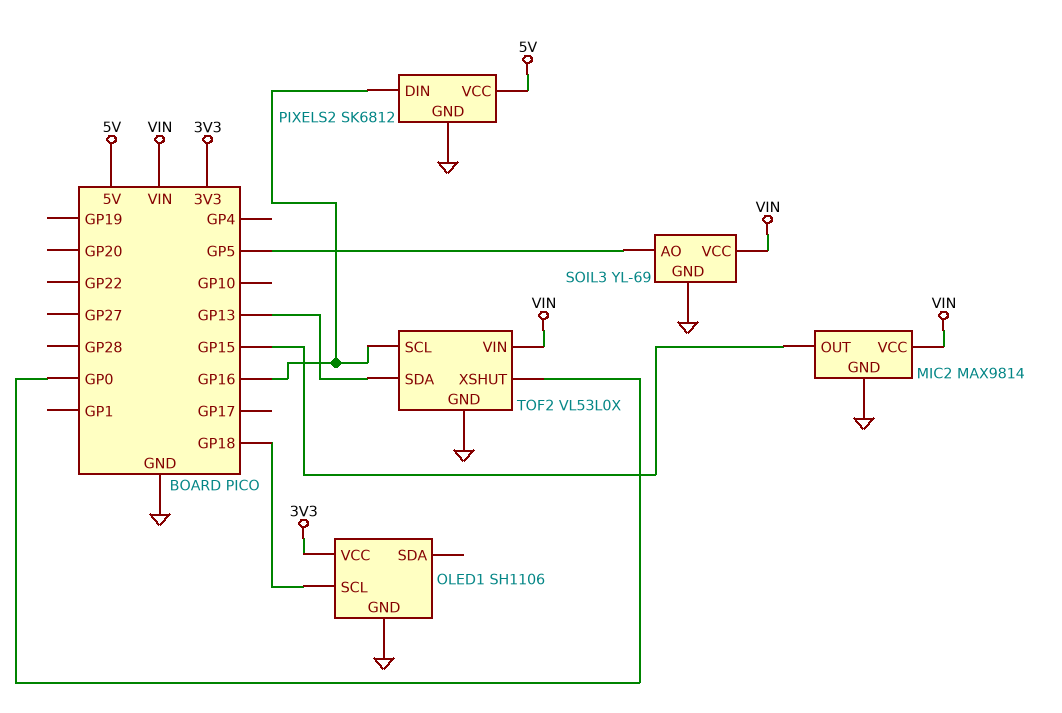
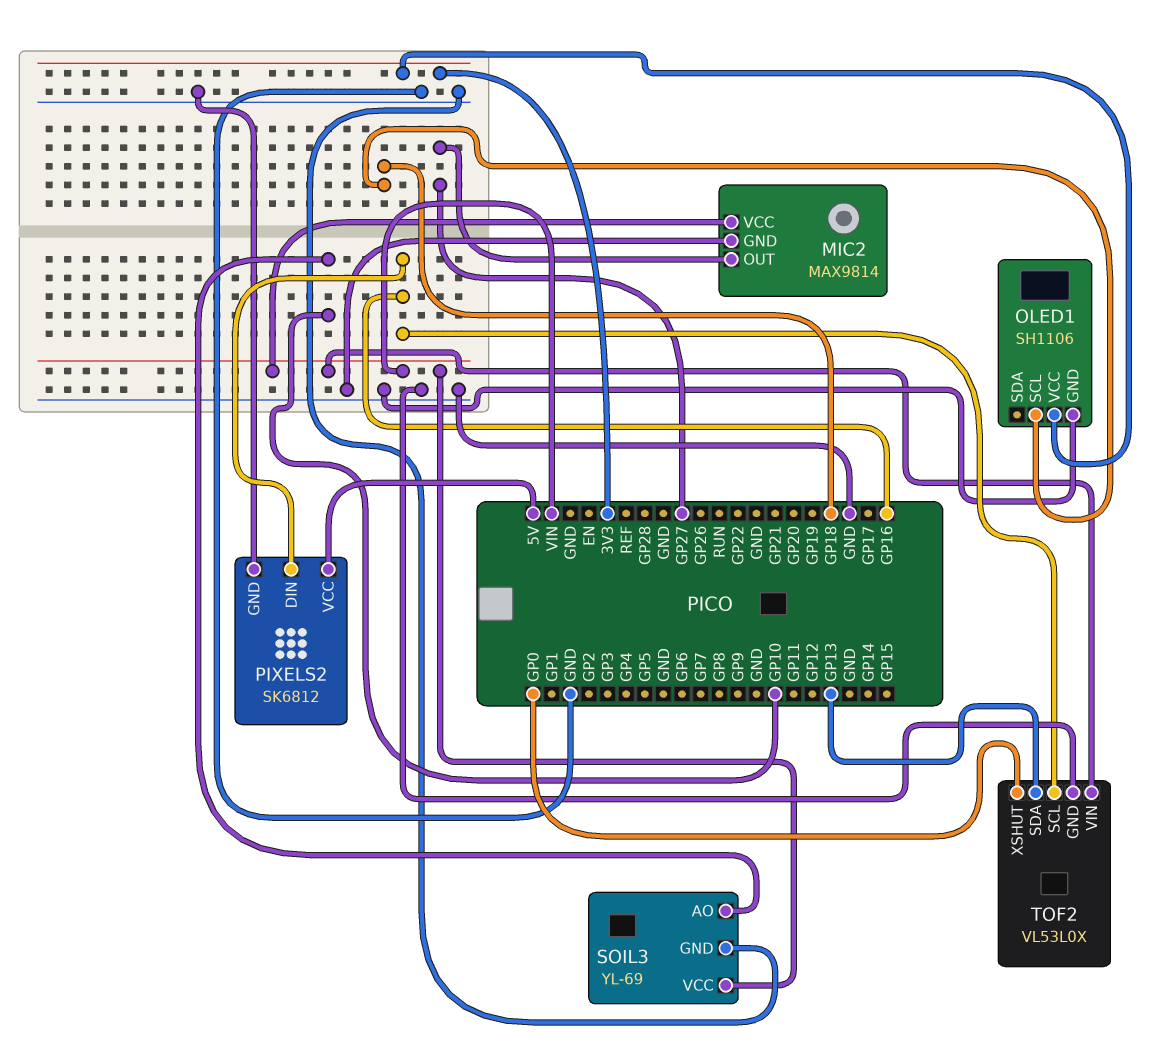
MIC2 pin OUT: GP15 -> GP27
SOIL3 pin AO: GP5 -> GP10

